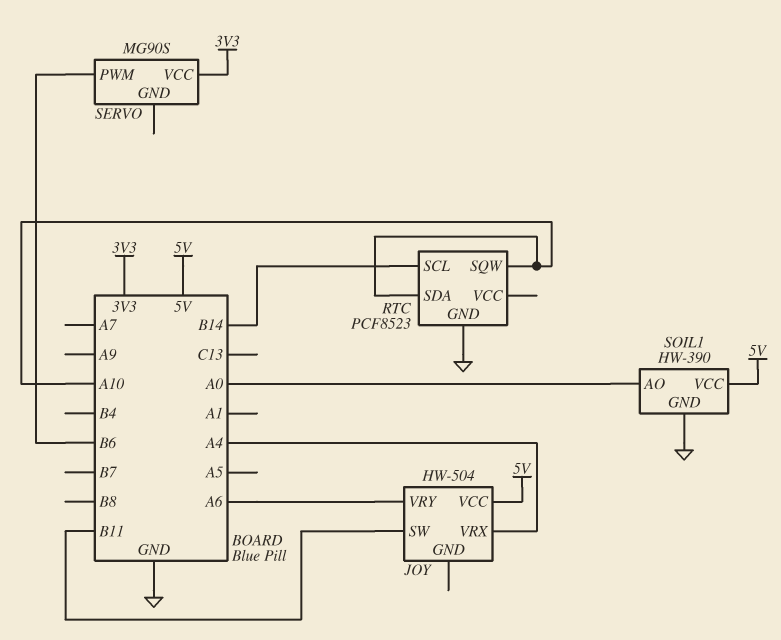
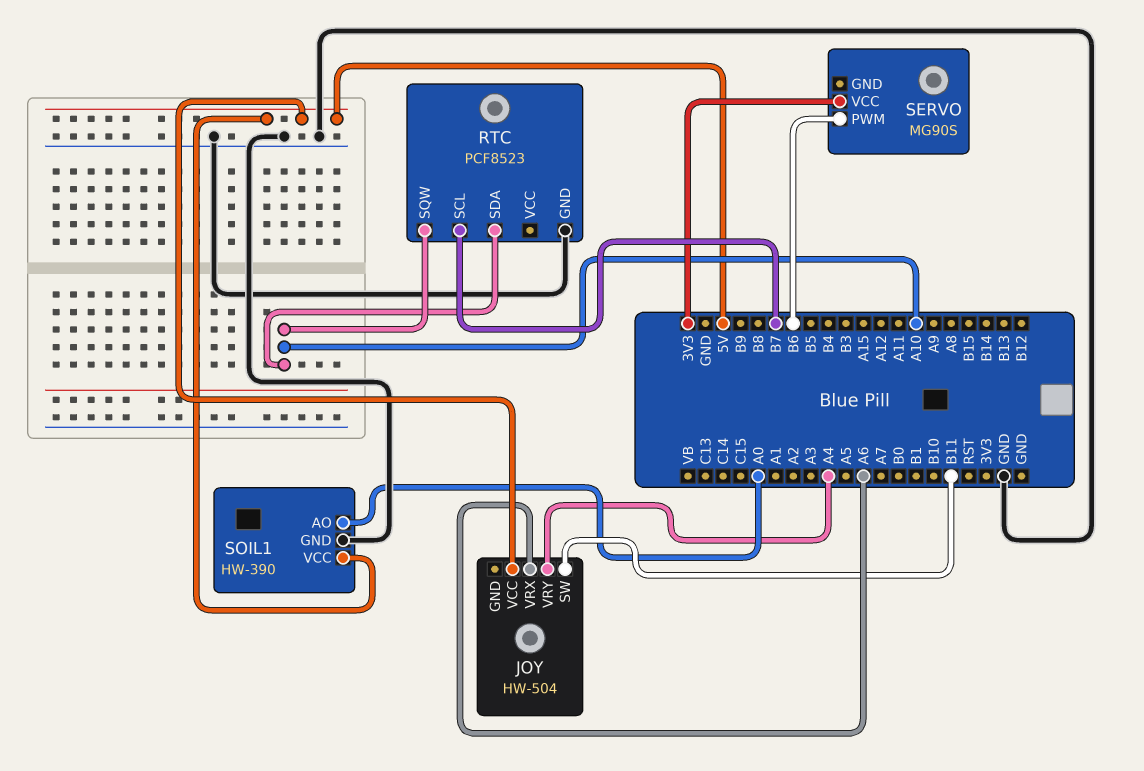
JOY pin VRX: A4 -> A6
JOY pin VRY: A6 -> A4
RTC pin SCL: B14 -> B7

